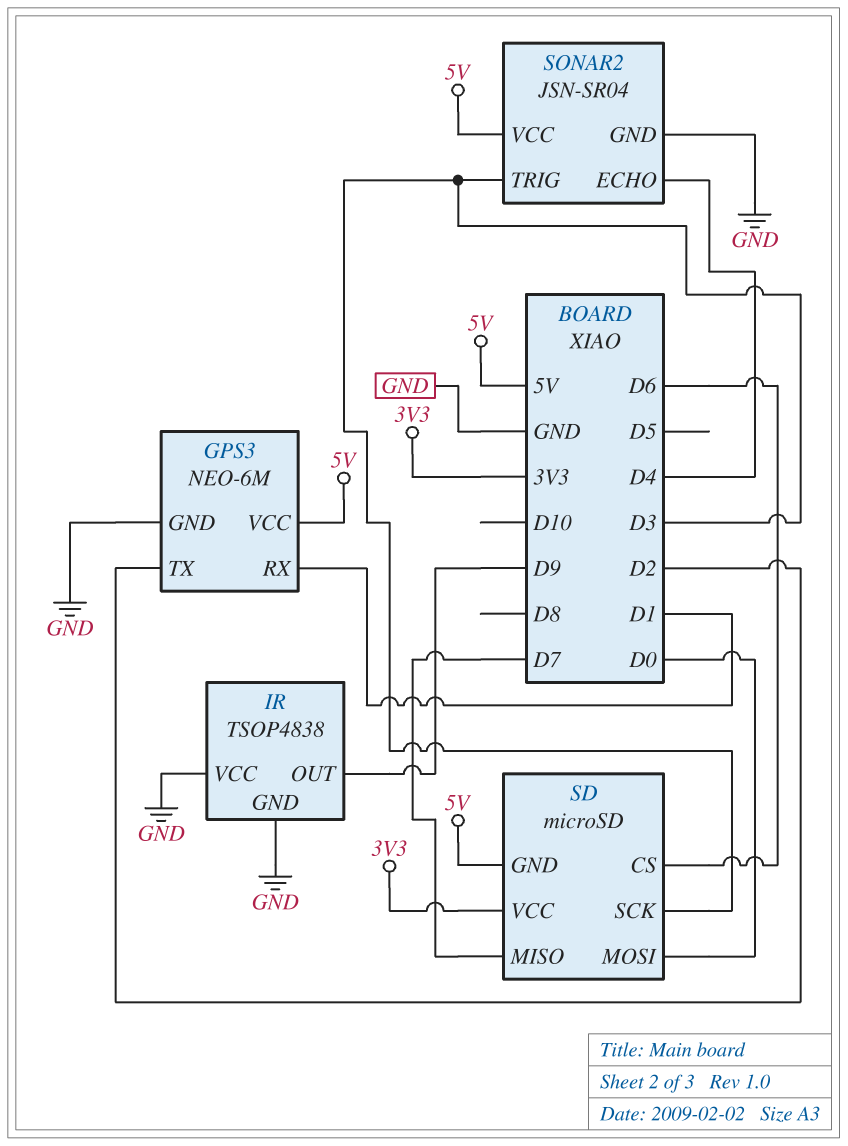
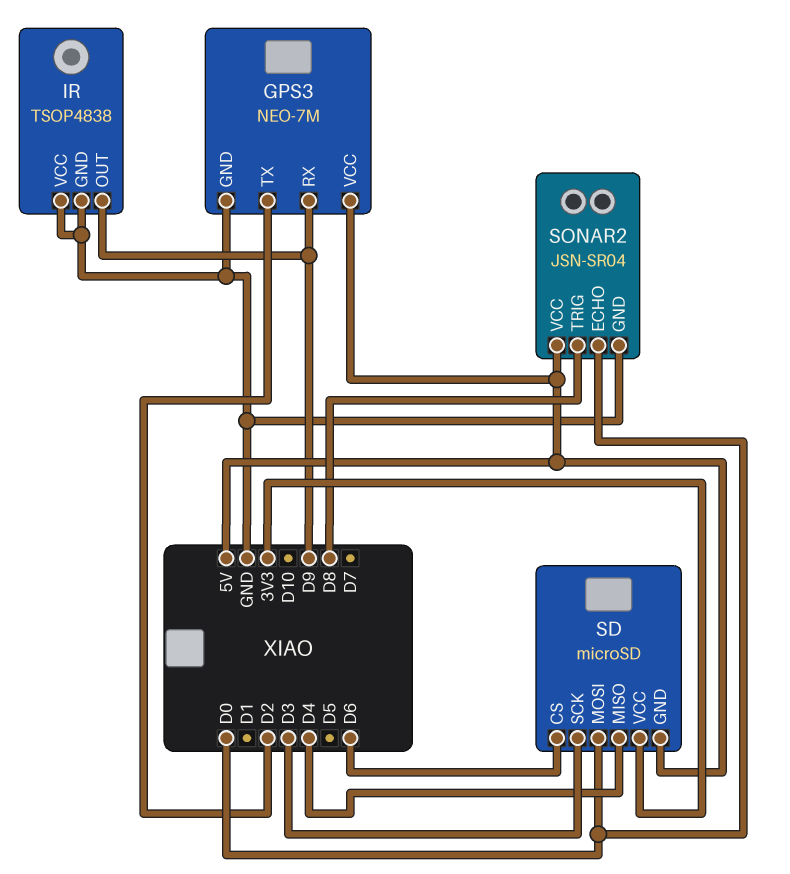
GPS3: NEO-6M -> NEO-7M
GPS3 pin RX: D1 -> D9
SD pin MISO: D7 -> D4
SONAR2 pin ECHO: D4 -> D0
SONAR2 pin TRIG: D3 -> D8

